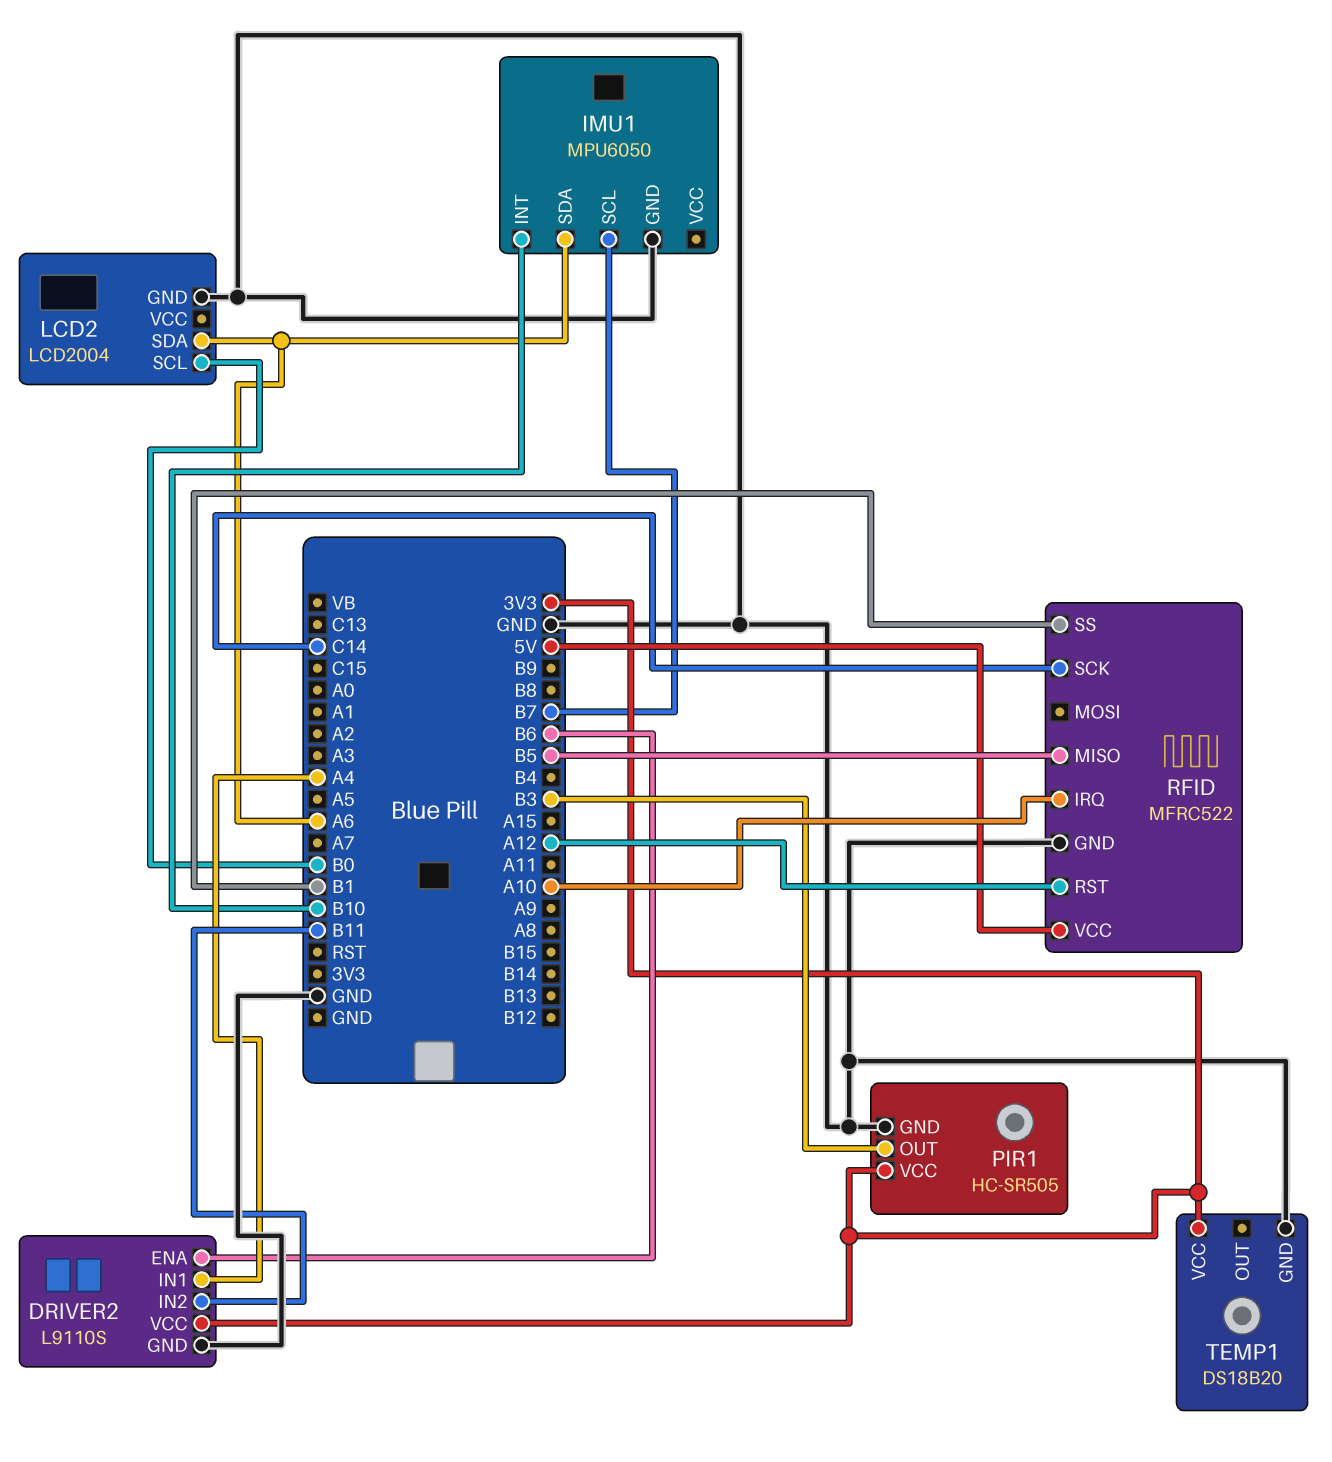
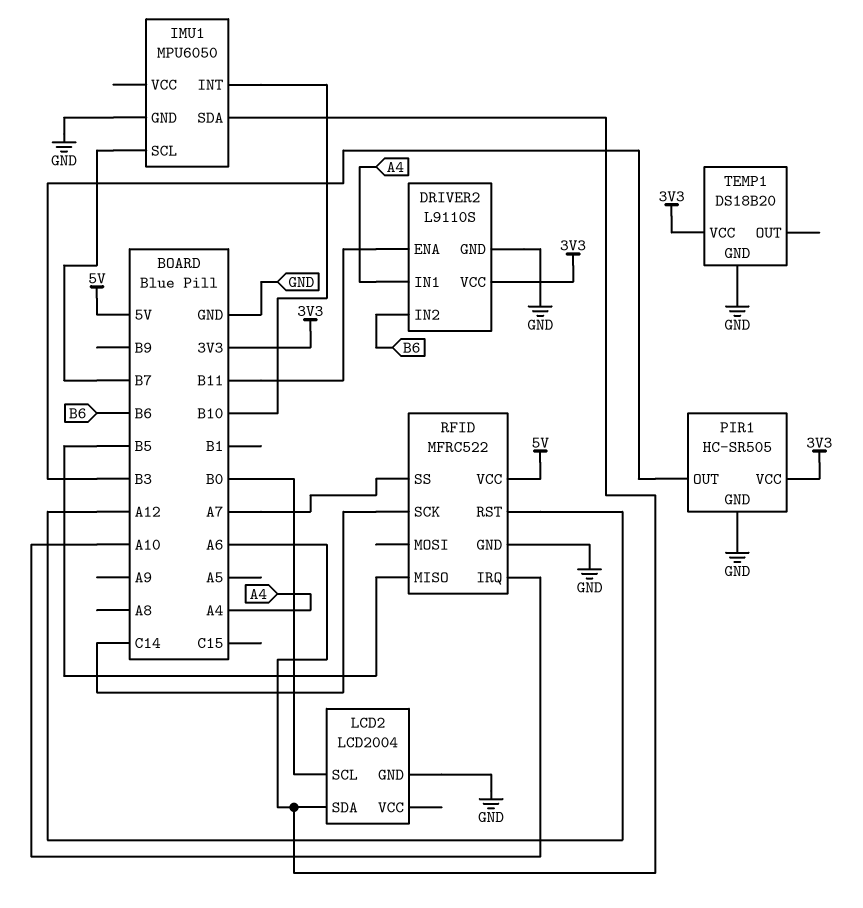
DRIVER2 pin ENA: B6 -> B11
DRIVER2 pin IN2: B11 -> B6
RFID pin SS: B1 -> A7

